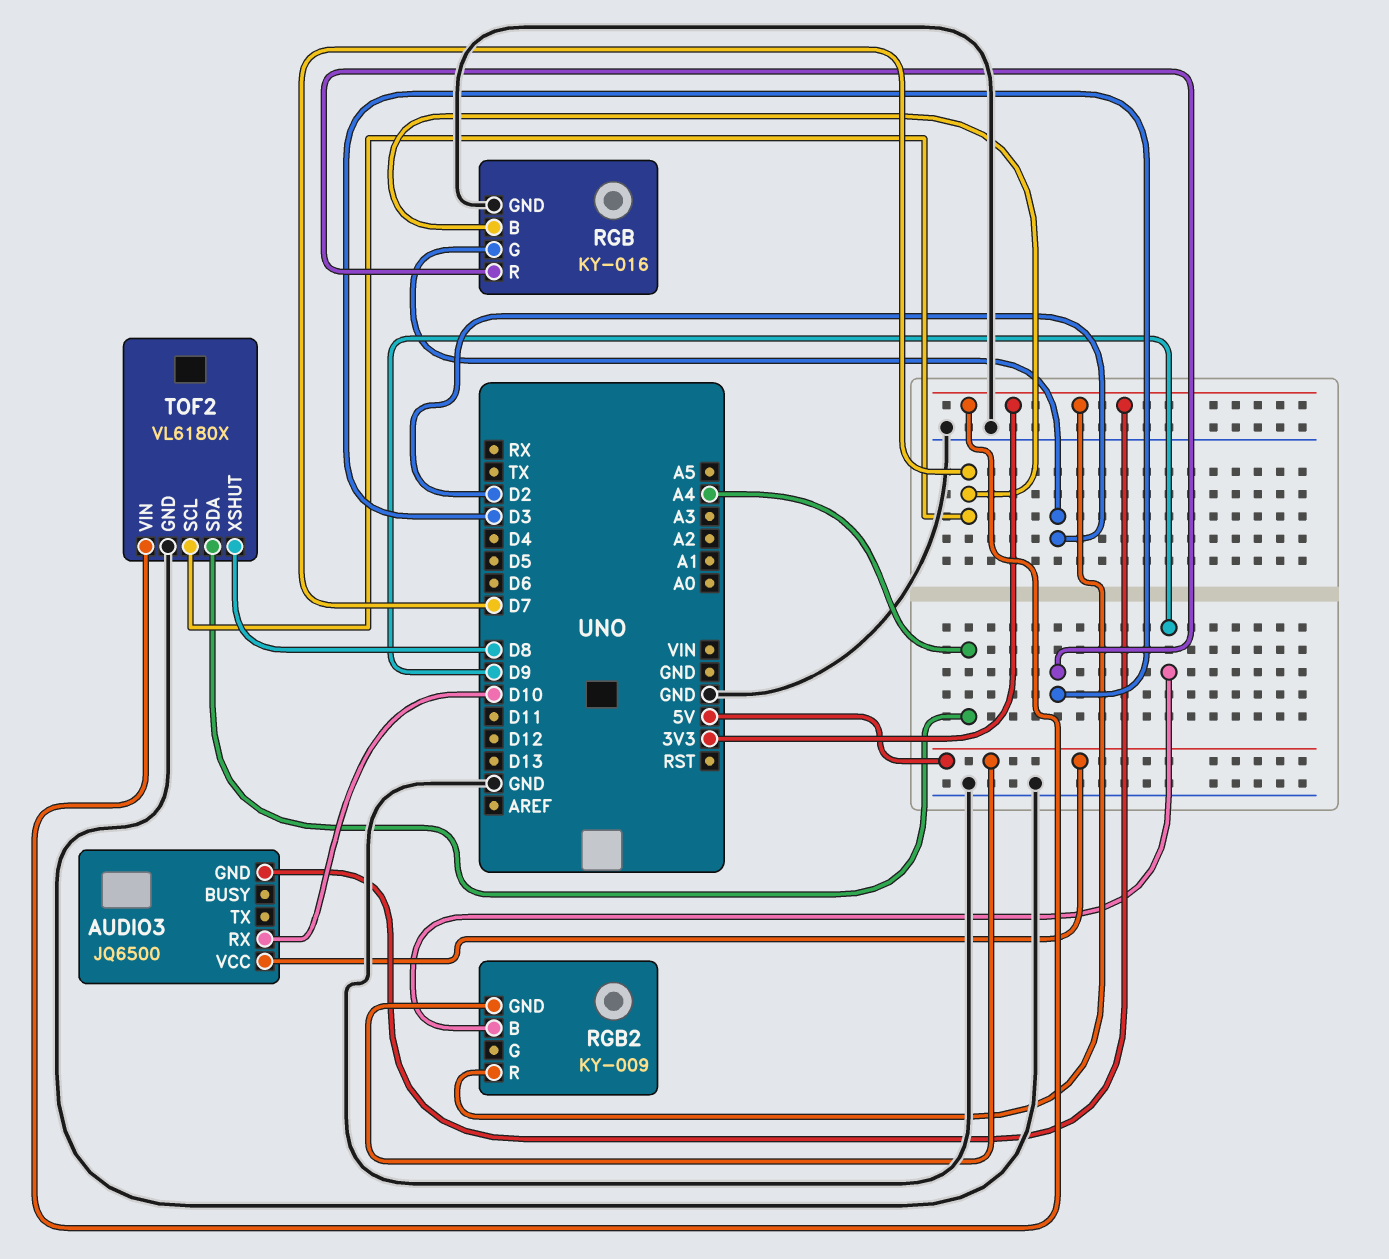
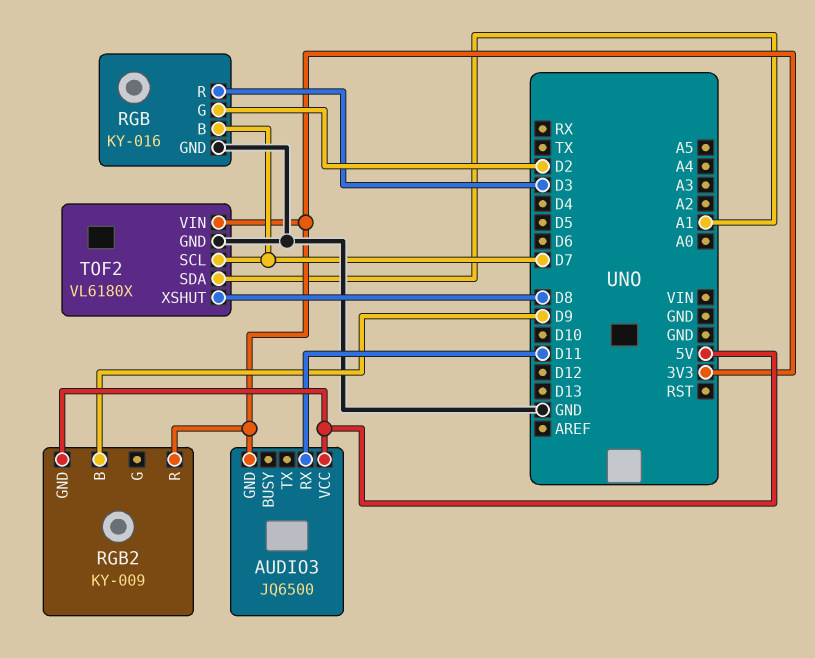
AUDIO3 pin RX: D10 -> D11
TOF2 pin SDA: A4 -> A1

